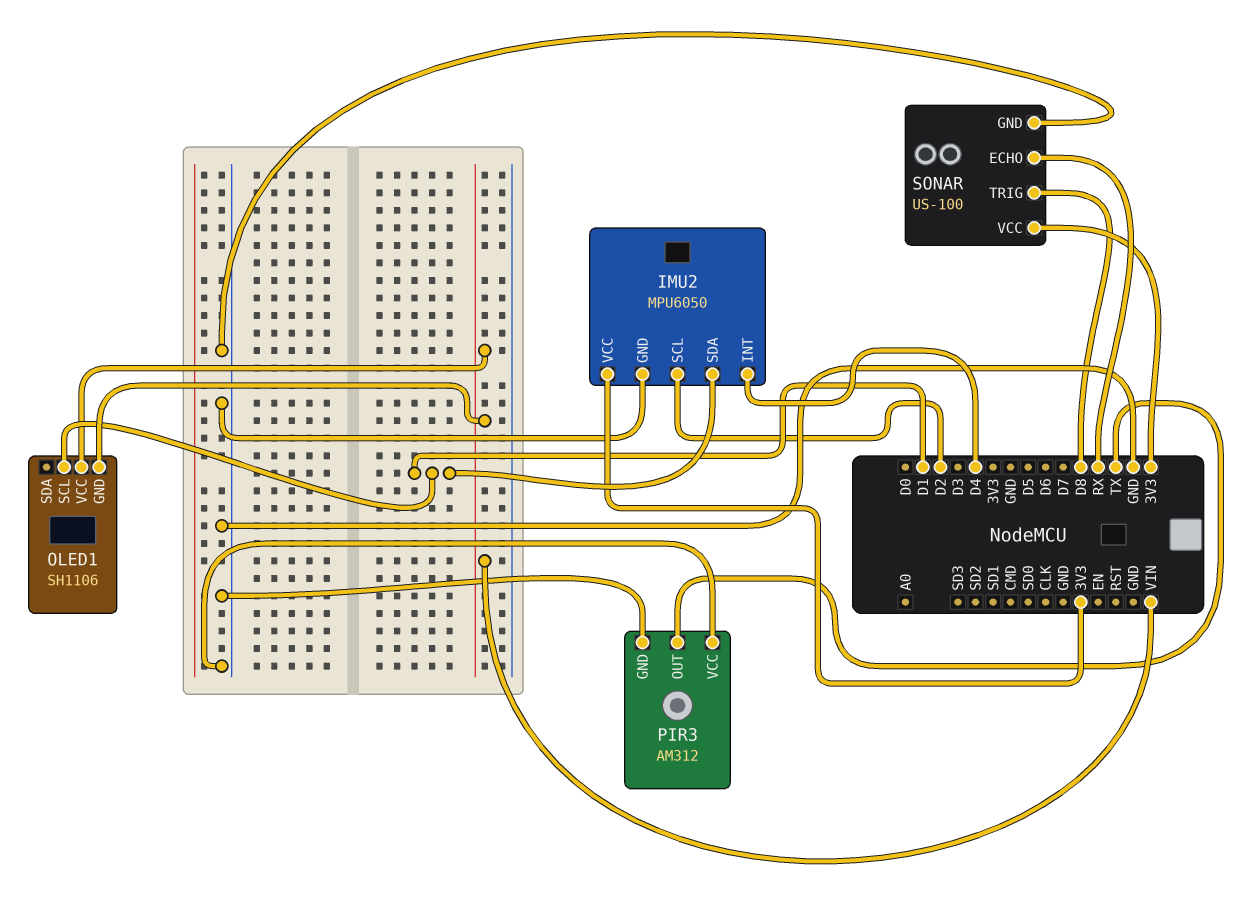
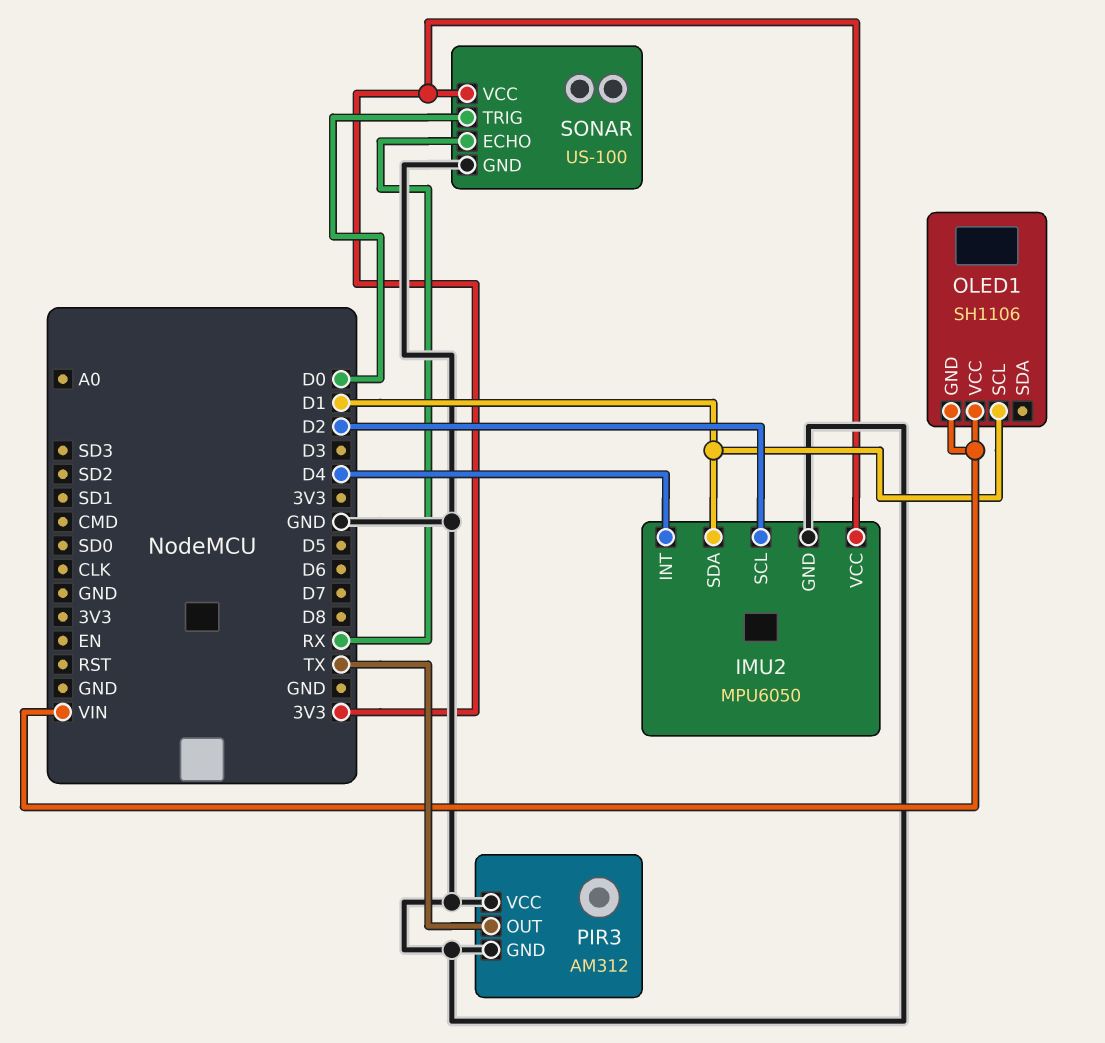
SONAR pin TRIG: D8 -> D0

